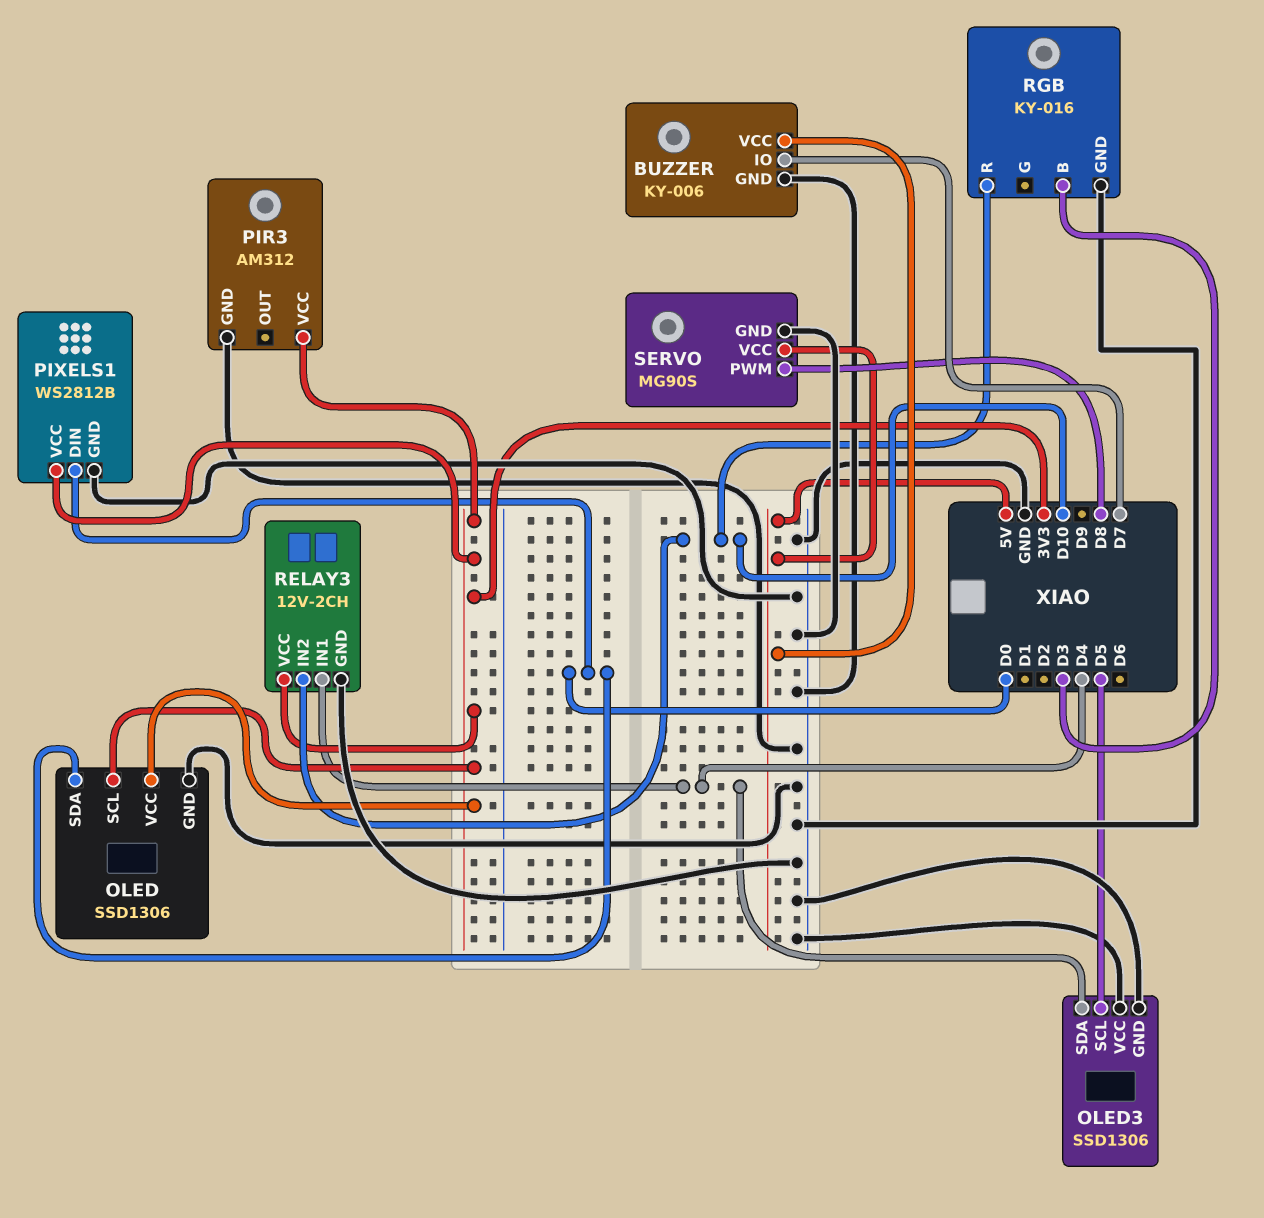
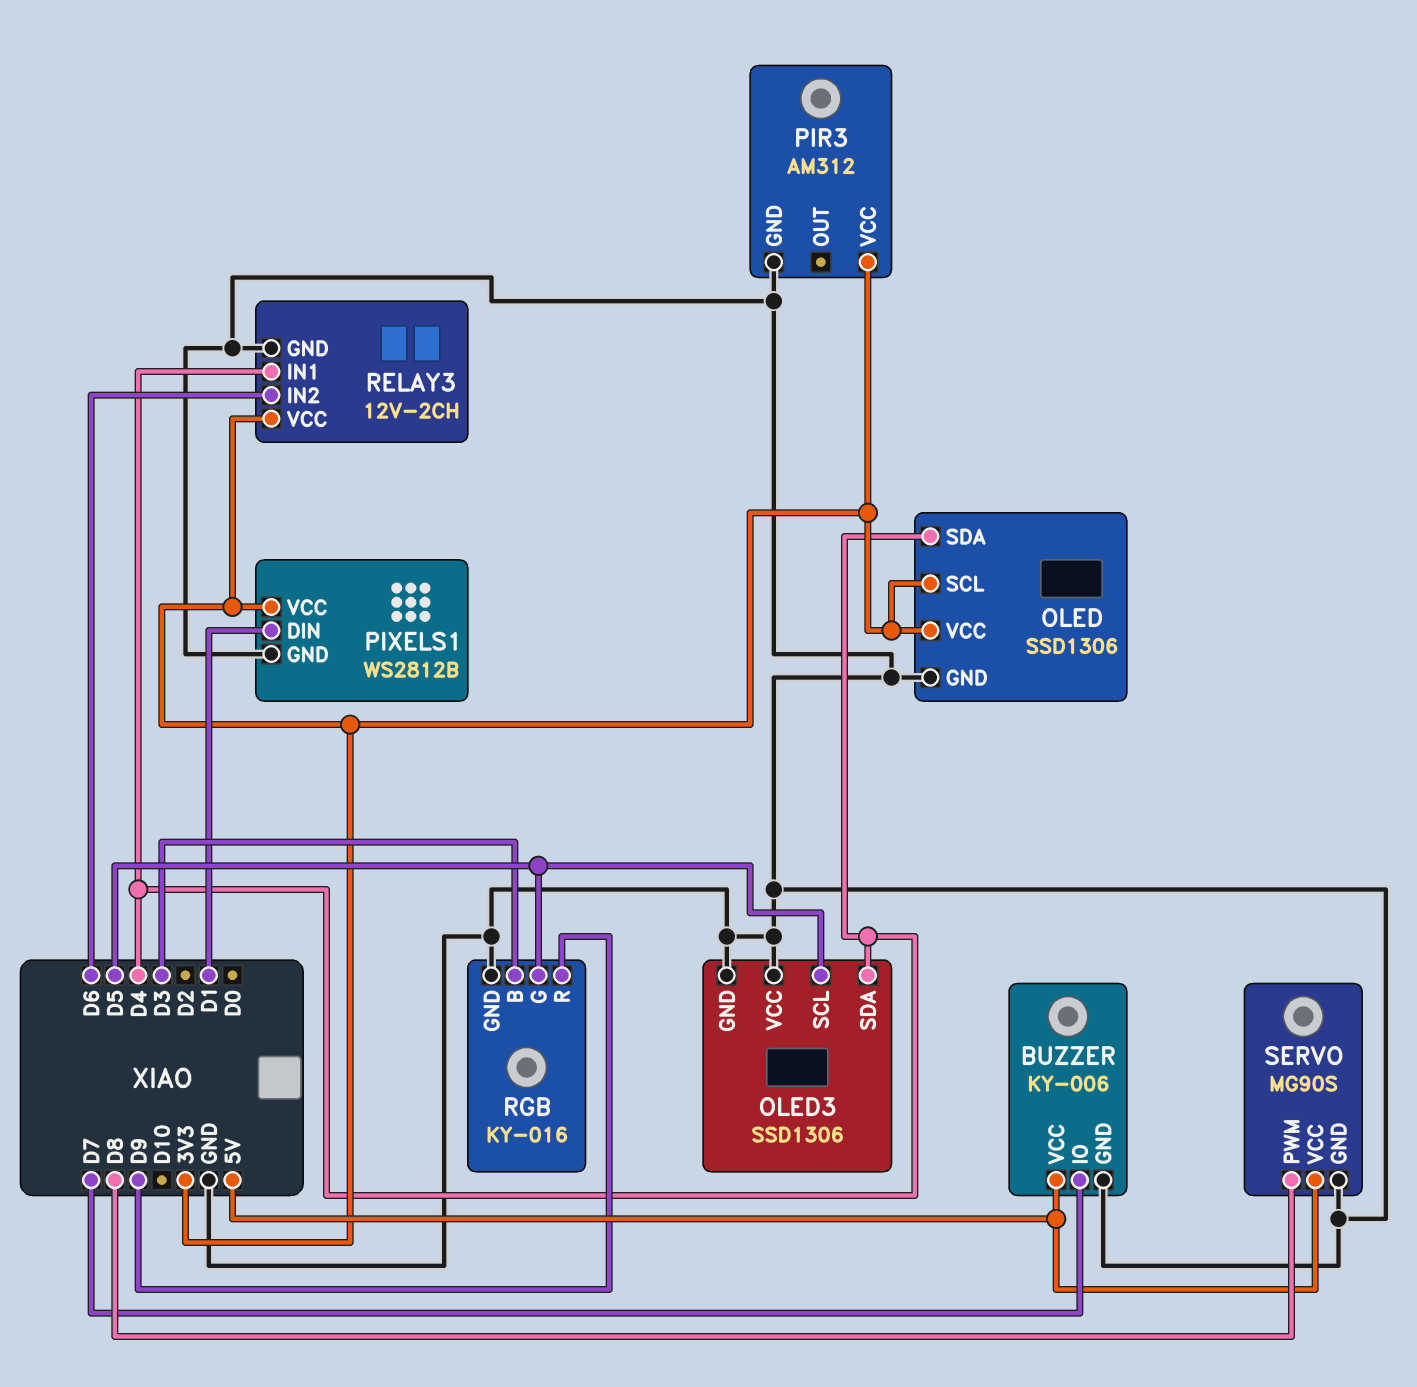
OLED pin SDA: D0 -> D4
PIXELS1 pin DIN: D0 -> D1
RELAY3 pin IN2: D10 -> D6
RGB pin G: none -> D5
RGB pin R: D10 -> D9

